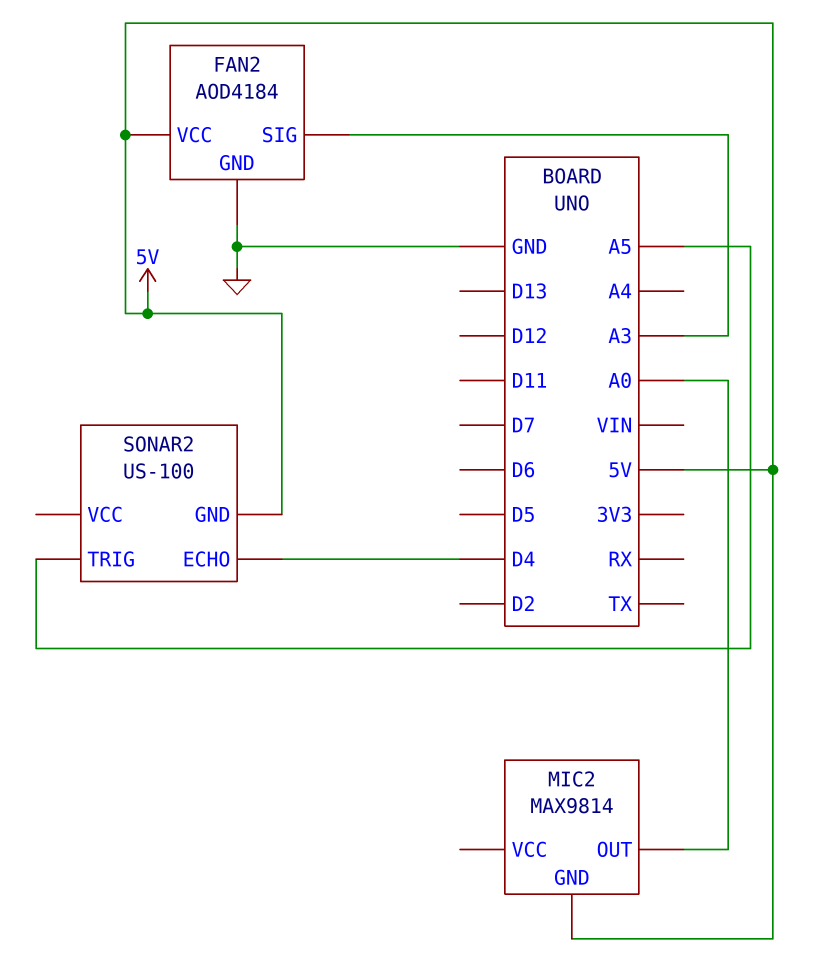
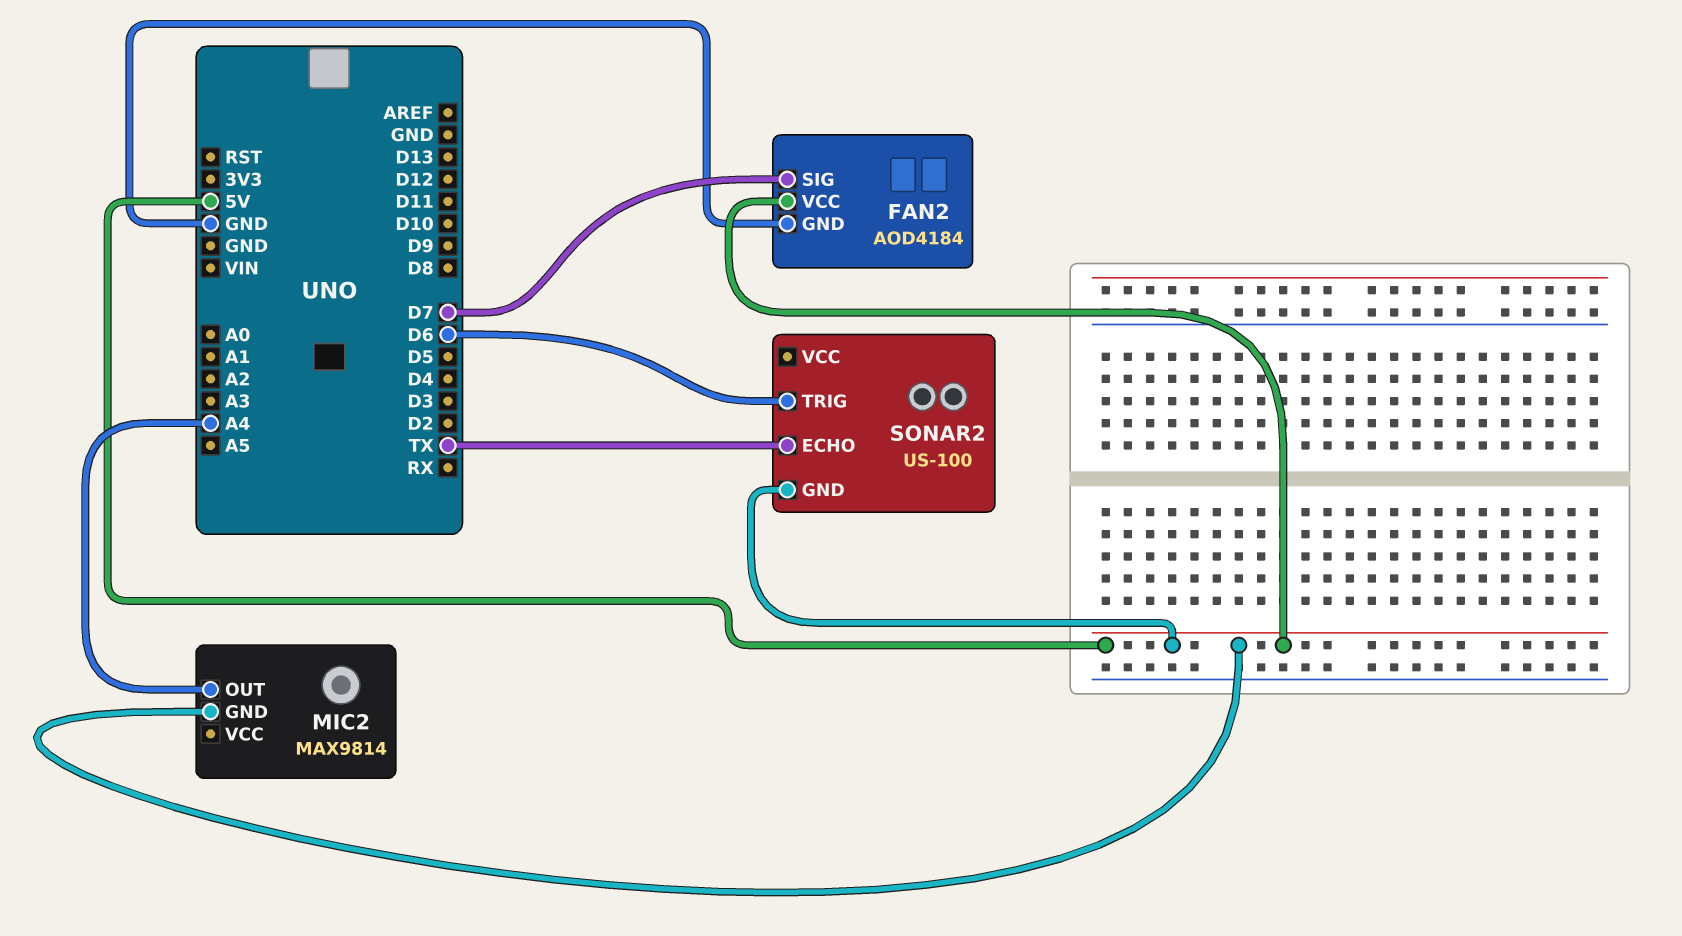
FAN2 pin SIG: A3 -> D7
MIC2 pin OUT: A0 -> A4
SONAR2 pin ECHO: D4 -> TX
SONAR2 pin TRIG: A5 -> D6

